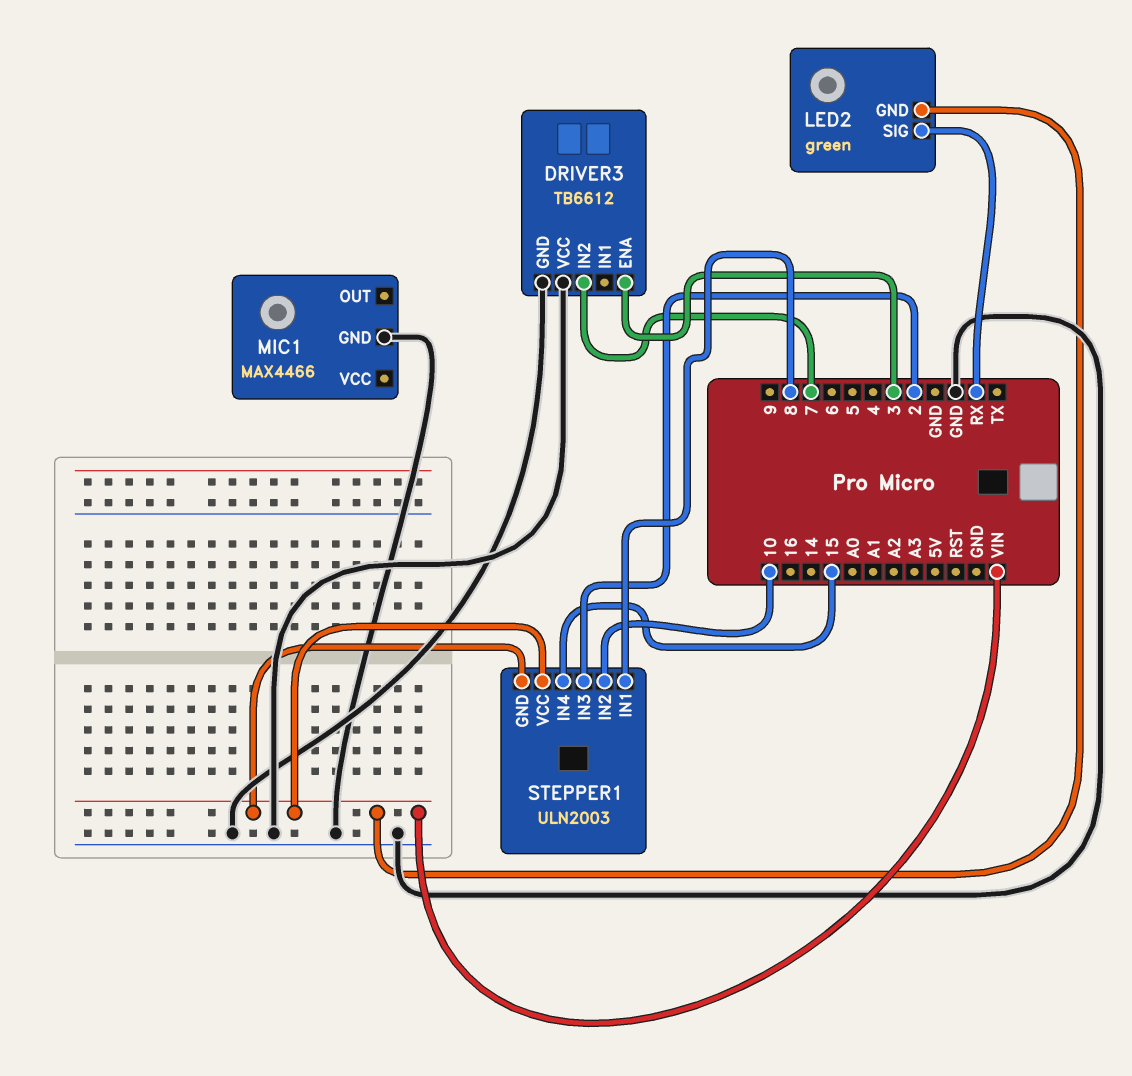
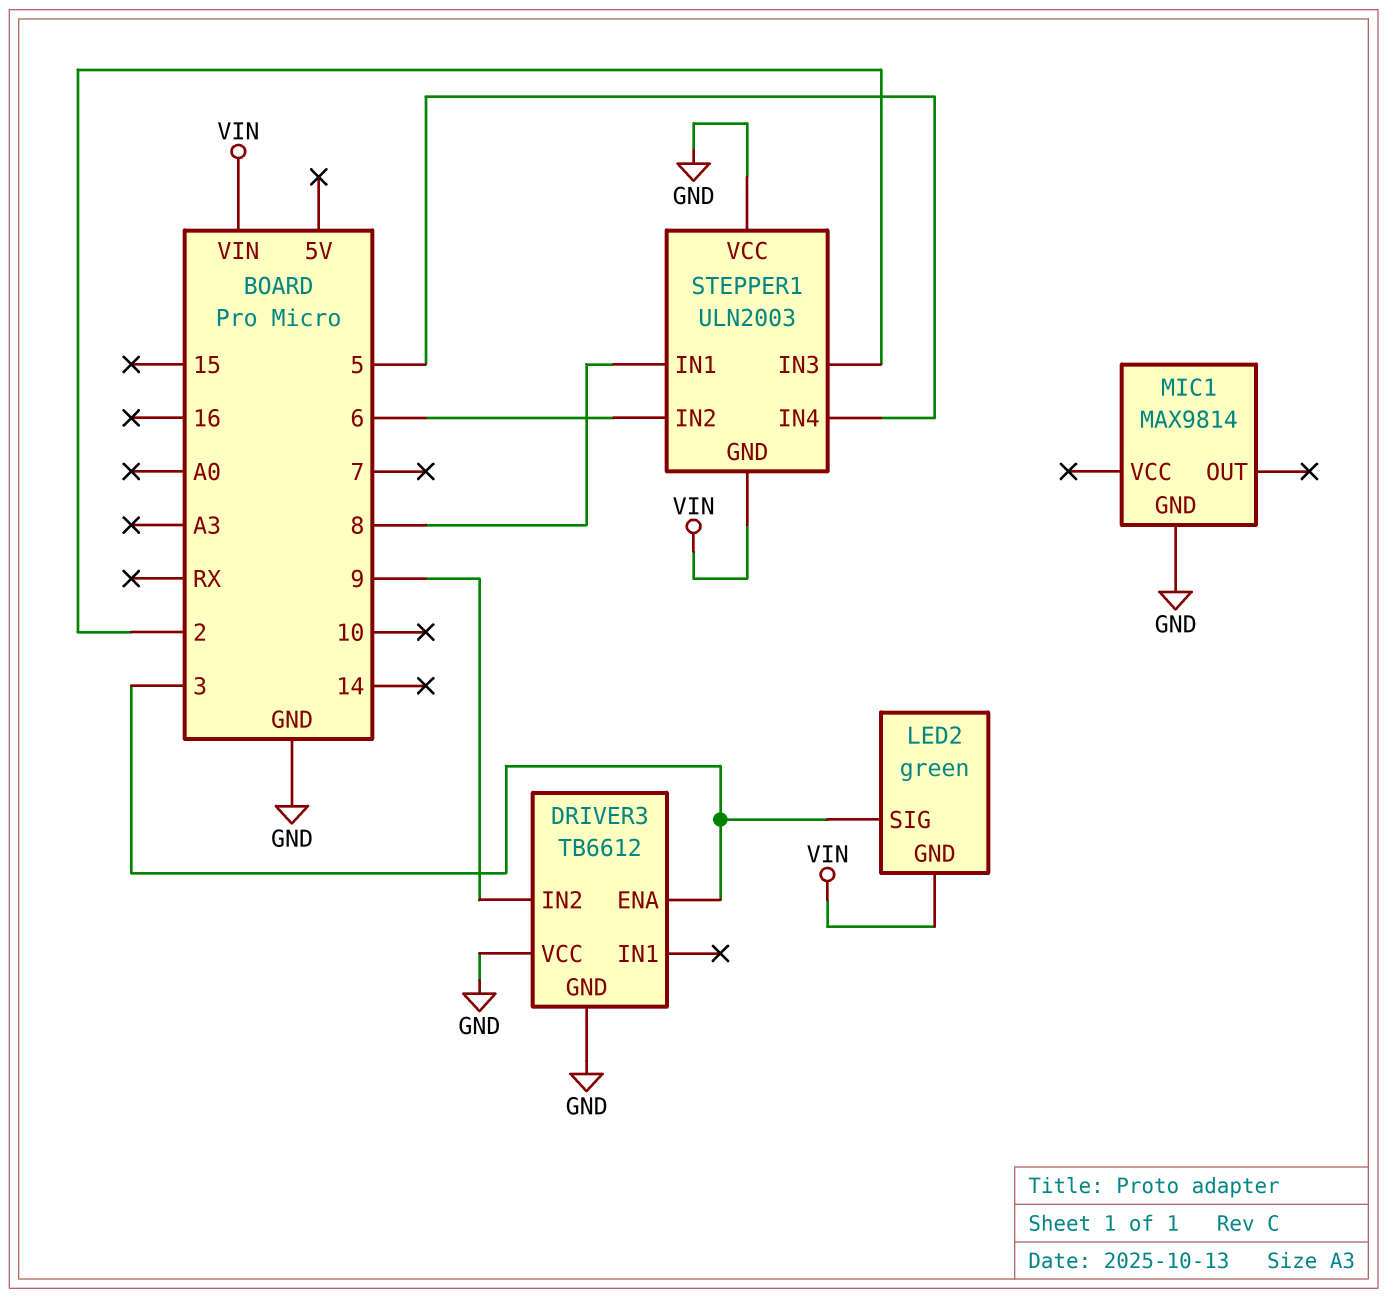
DRIVER3 pin IN2: 7 -> 9
LED2 pin SIG: RX -> 3
MIC1: MAX4466 -> MAX9814
STEPPER1 pin IN2: 10 -> 6
STEPPER1 pin IN4: 15 -> 5
STEPPER1 pin VCC: VIN -> GND

